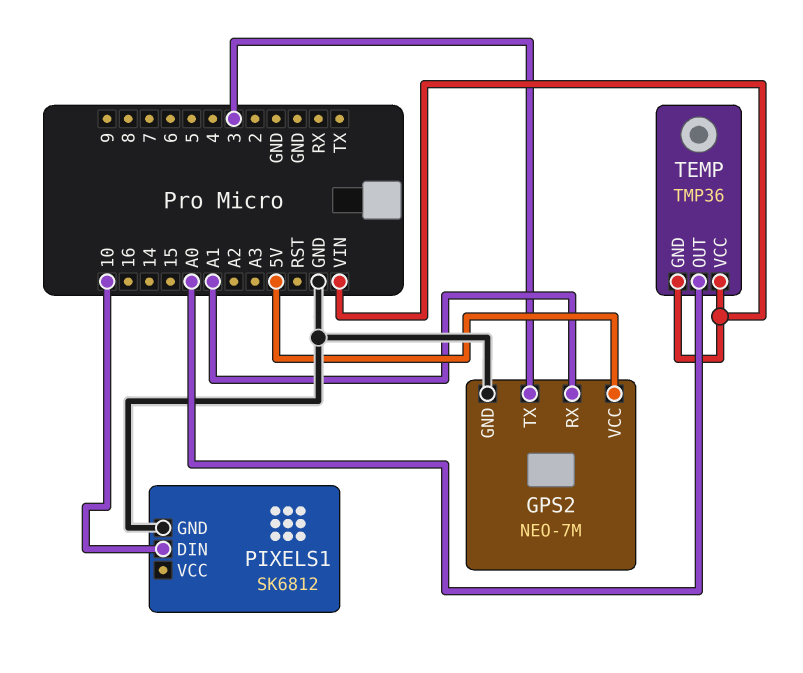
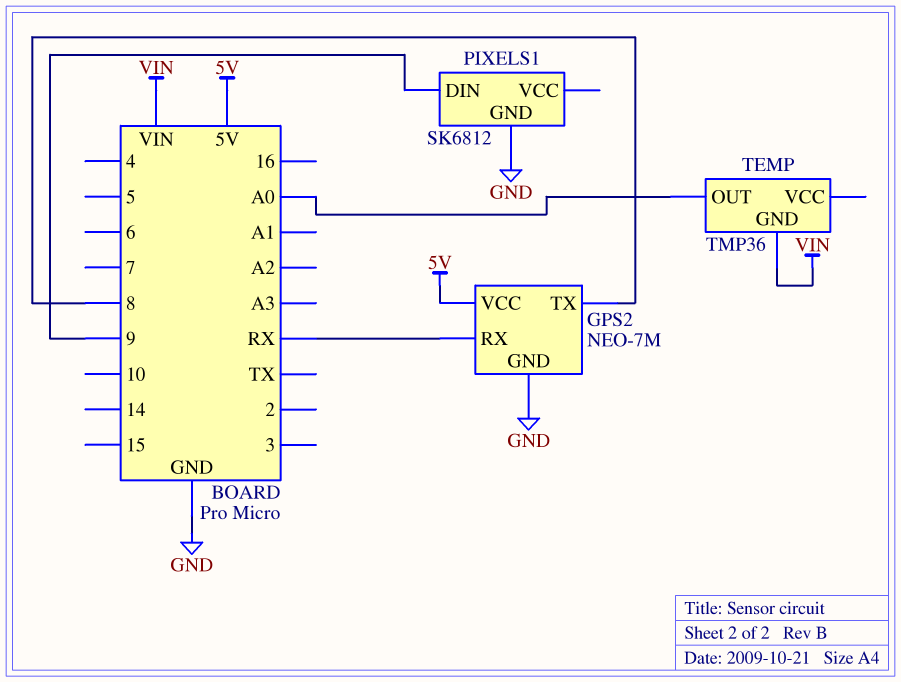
GPS2 pin RX: A1 -> RX
GPS2 pin TX: 3 -> 8
PIXELS1 pin DIN: 10 -> 9
TEMP pin VCC: VIN -> none

